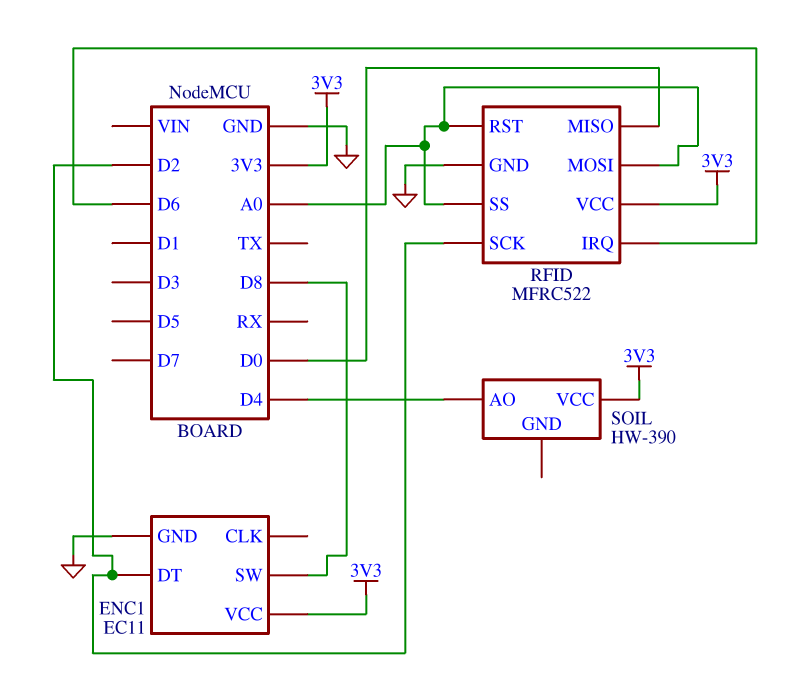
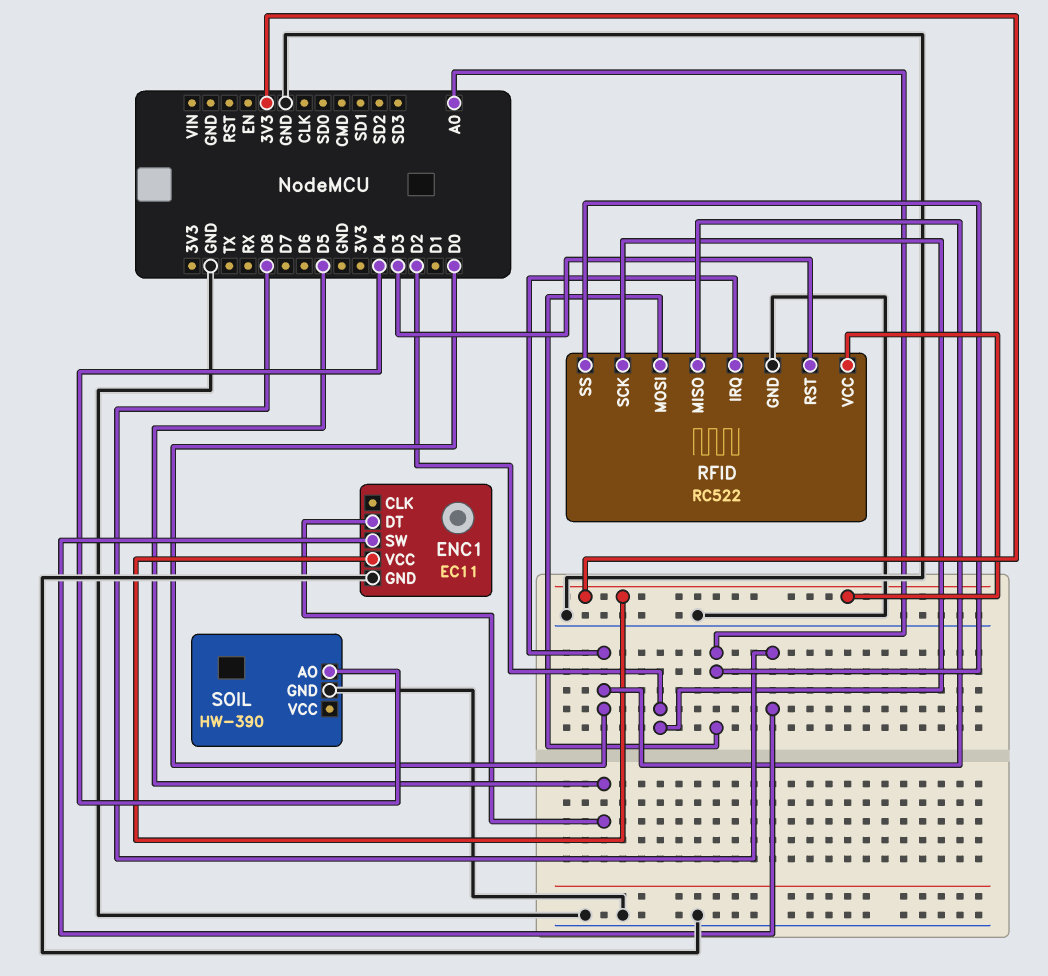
ENC1 pin DT: D2 -> D5
RFID: MFRC522 -> RC522
RFID pin IRQ: D6 -> D0
RFID pin RST: A0 -> D3
SOIL pin GND: none -> GND
SOIL pin VCC: 3V3 -> none

